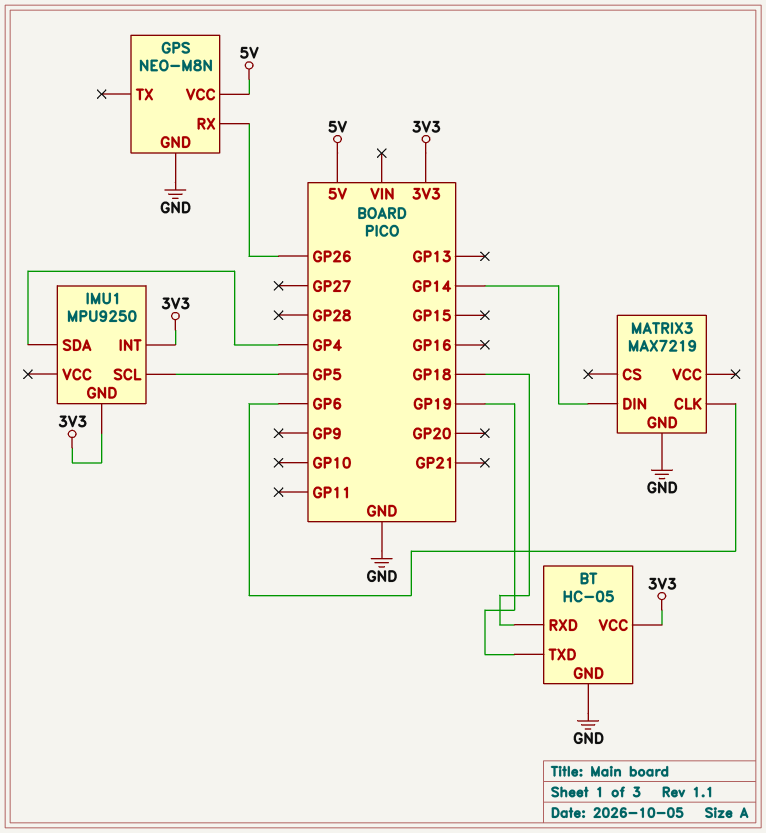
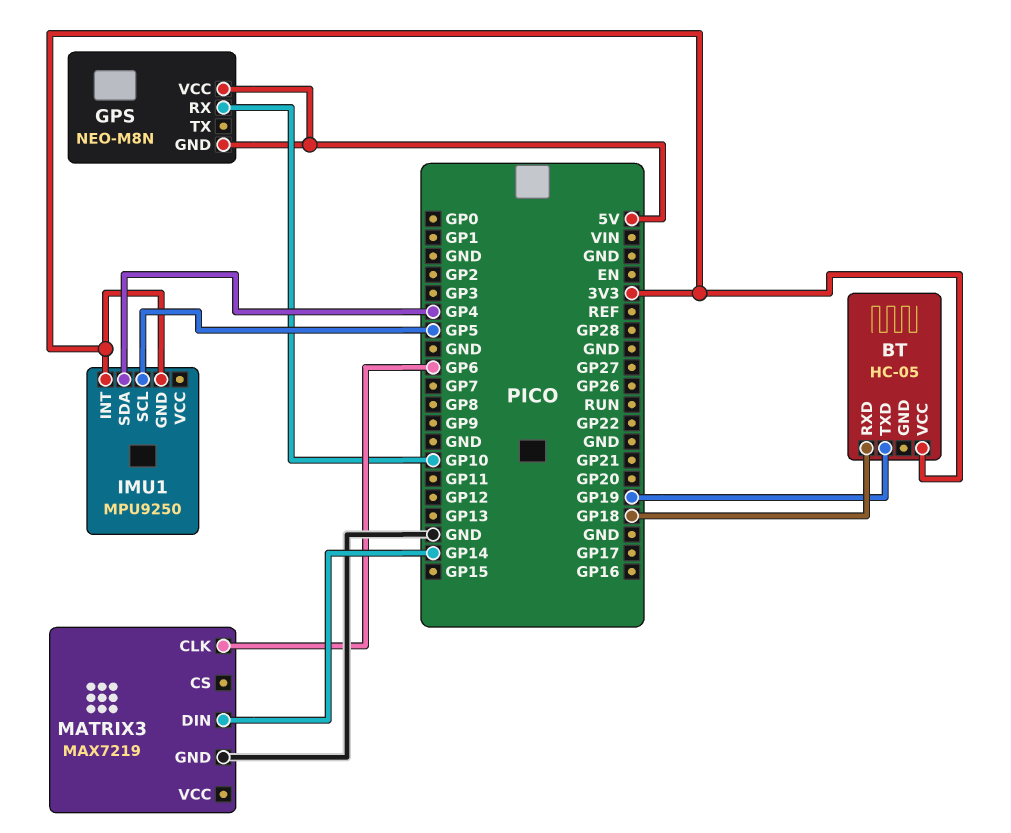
BT pin GND: GND -> none
GPS pin GND: GND -> 5V
GPS pin RX: GP26 -> GP10

